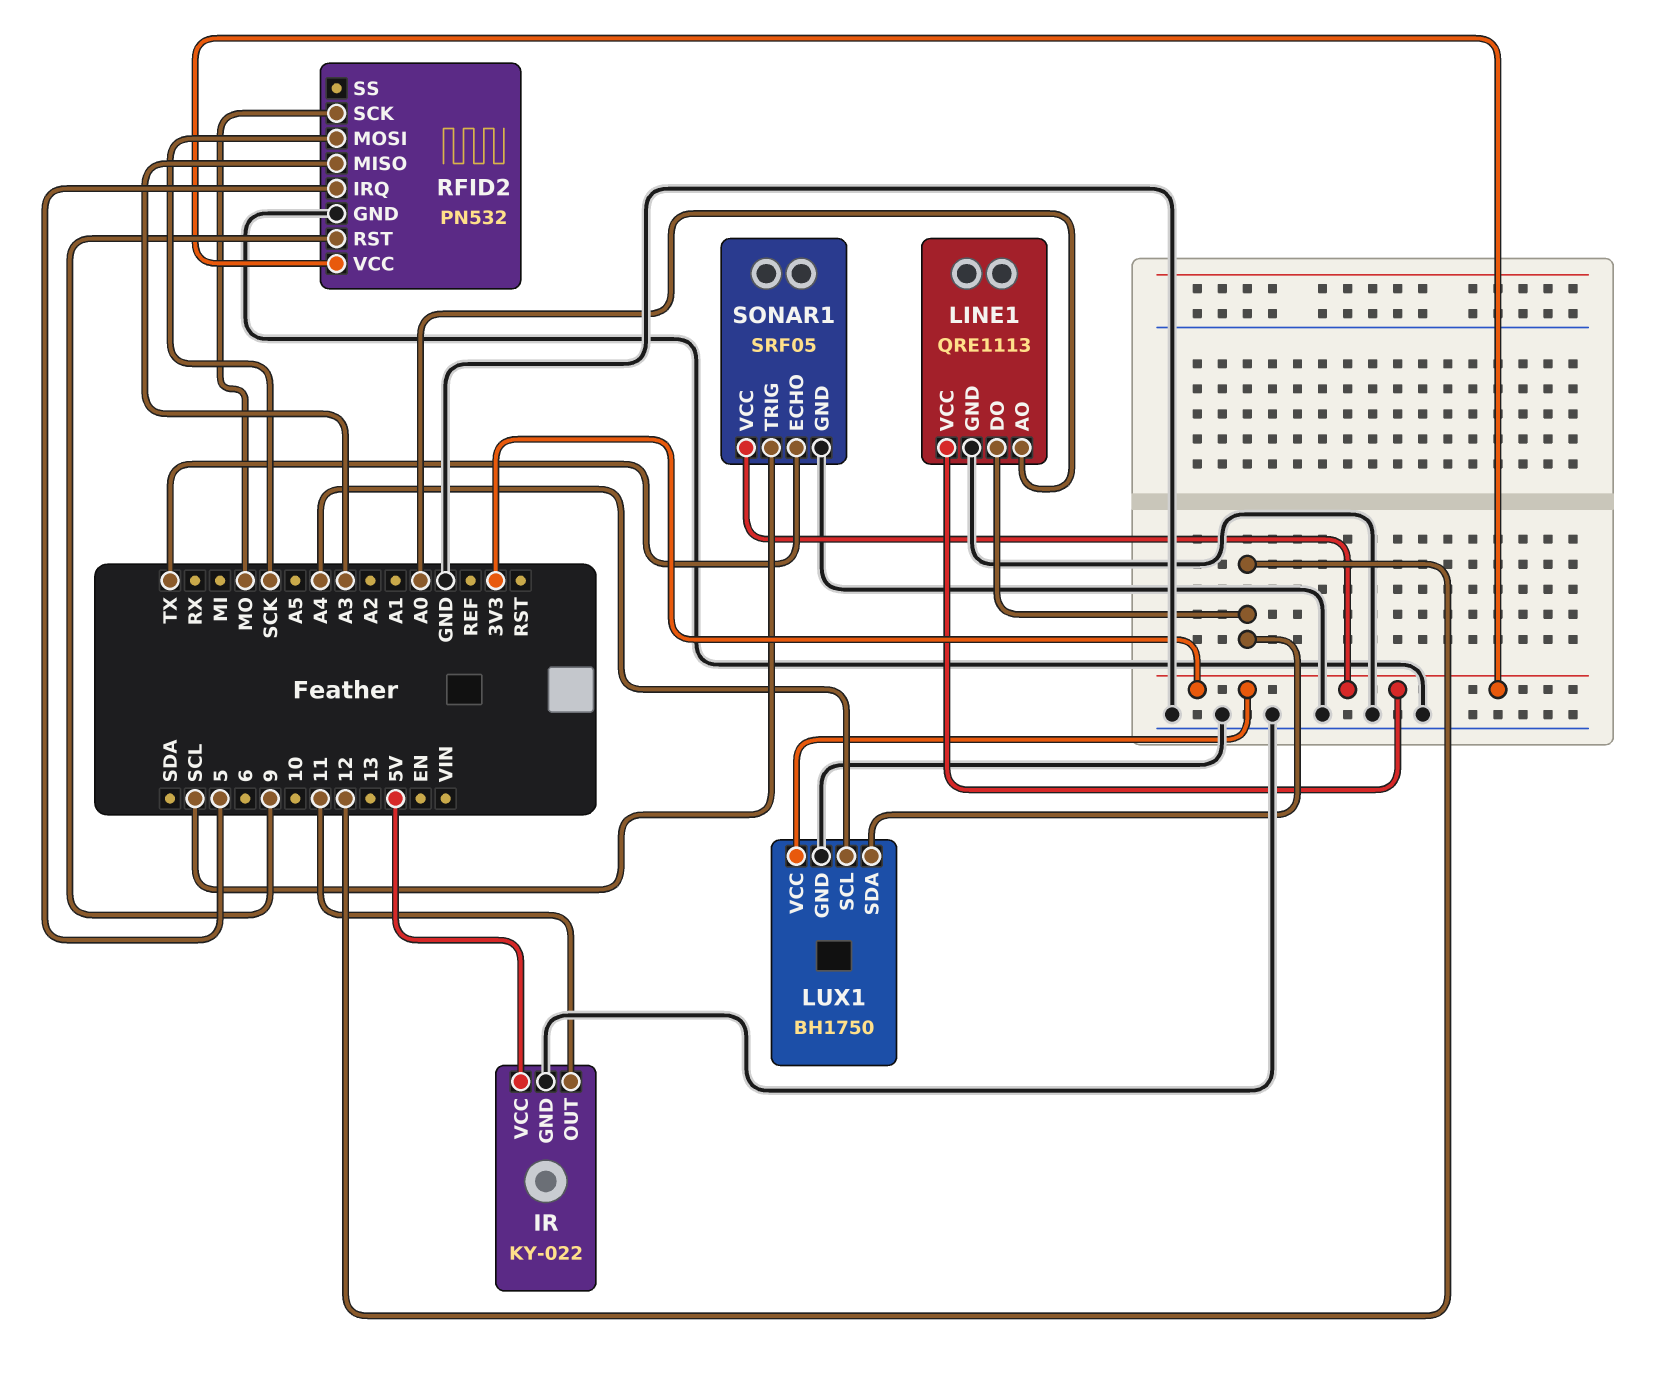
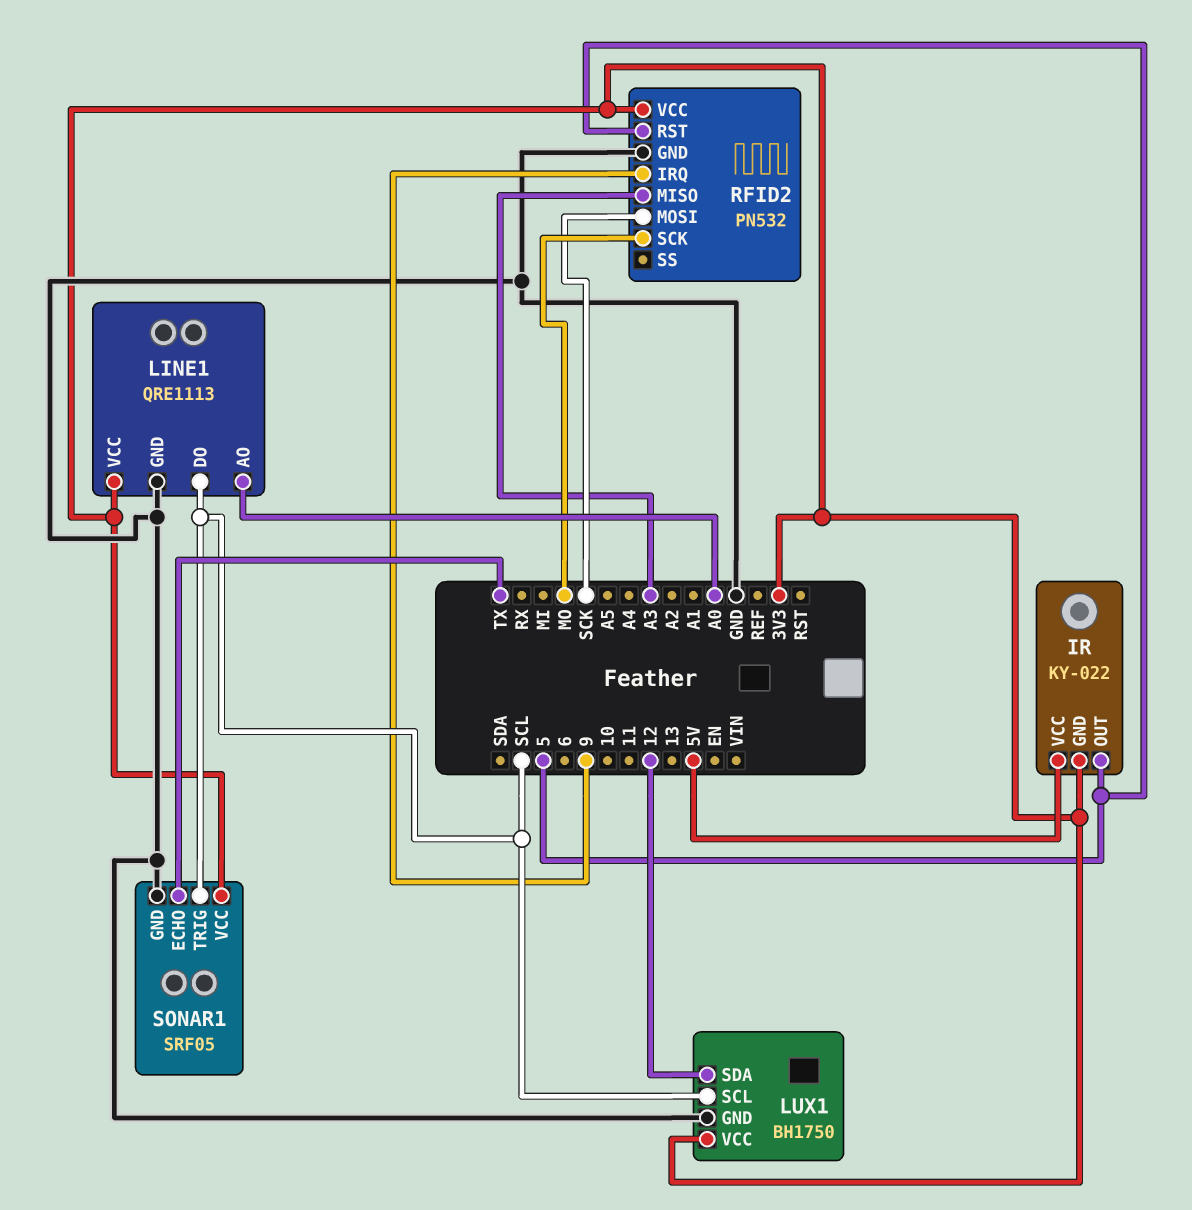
IR pin GND: GND -> 3V3
IR pin OUT: 11 -> 5
LINE1 pin DO: 12 -> SCL
LUX1 pin SCL: A4 -> SCL
RFID2 pin IRQ: 5 -> 9
RFID2 pin RST: 9 -> 5

